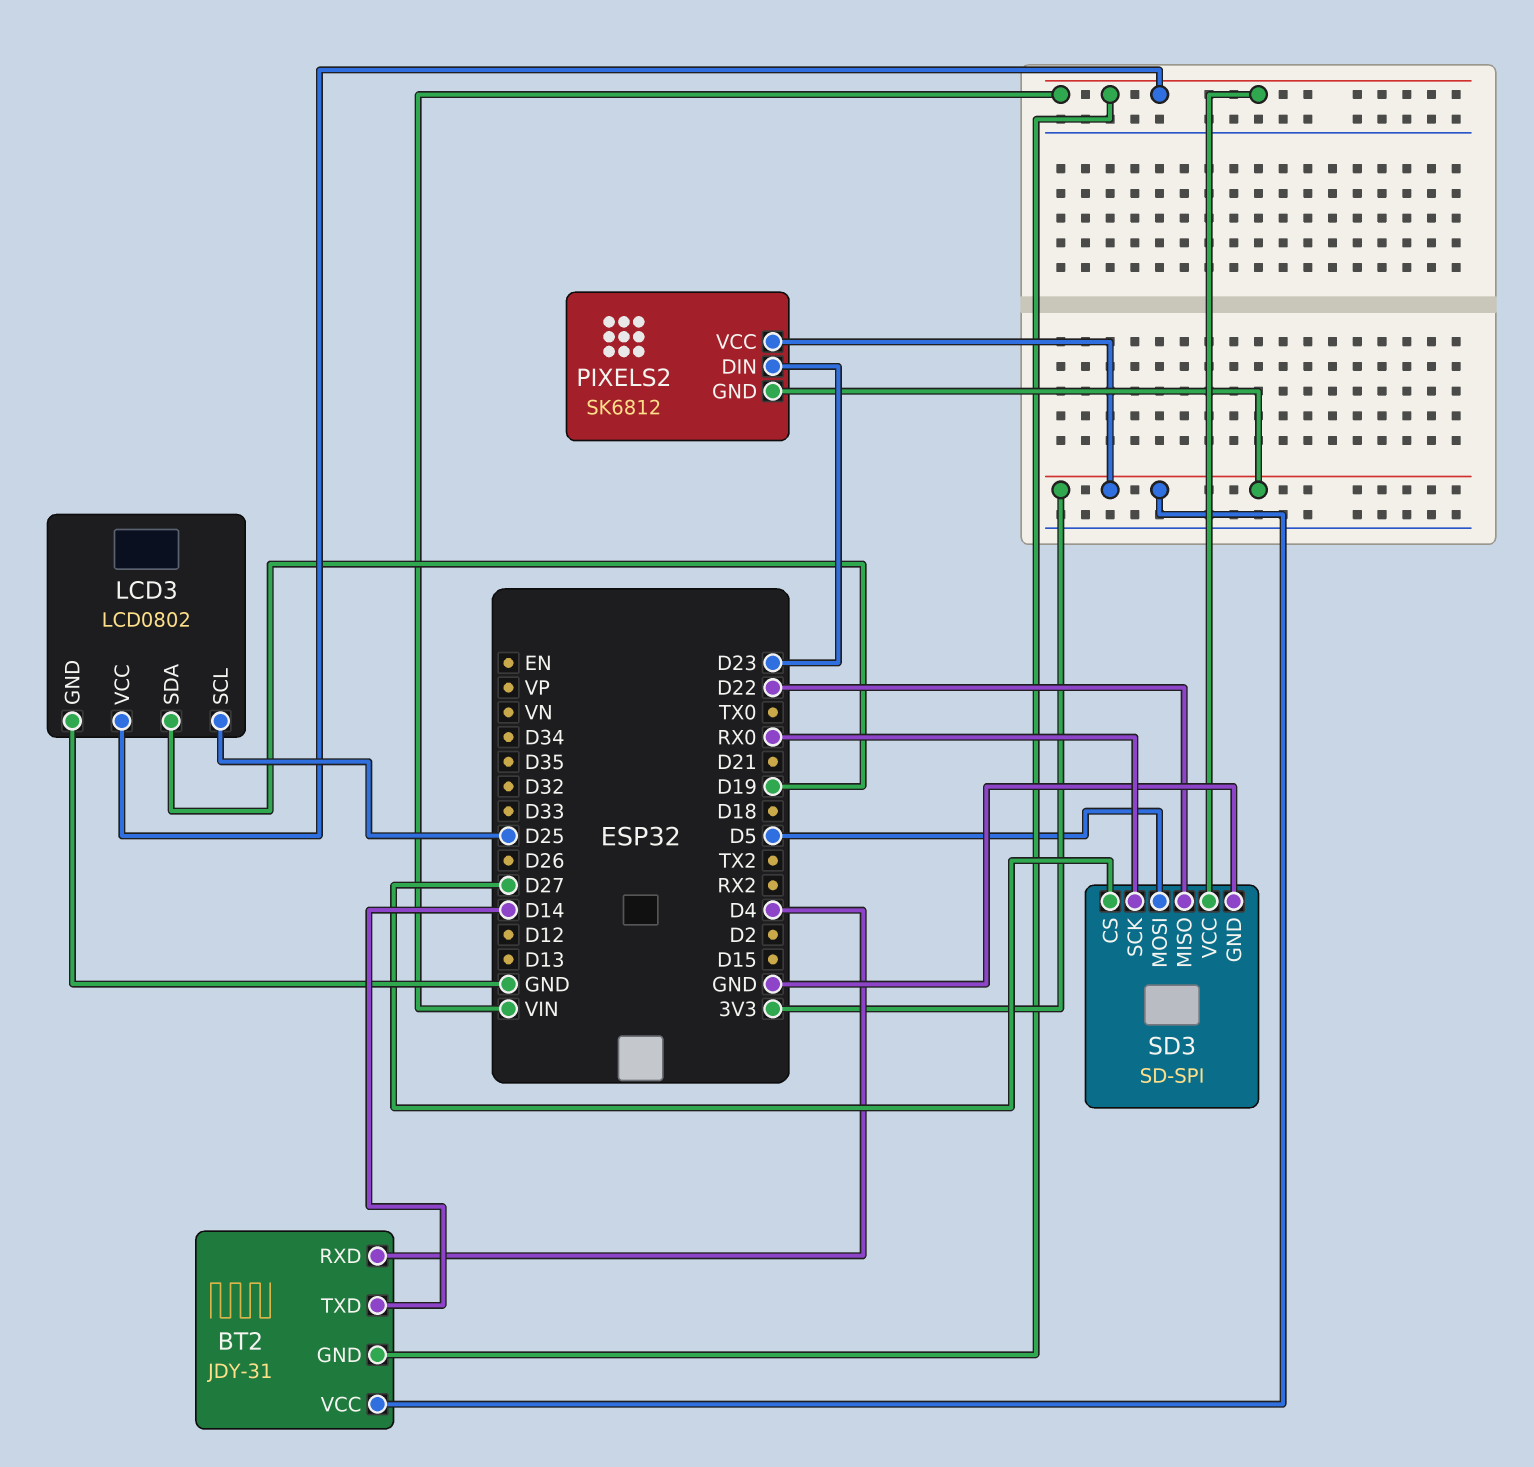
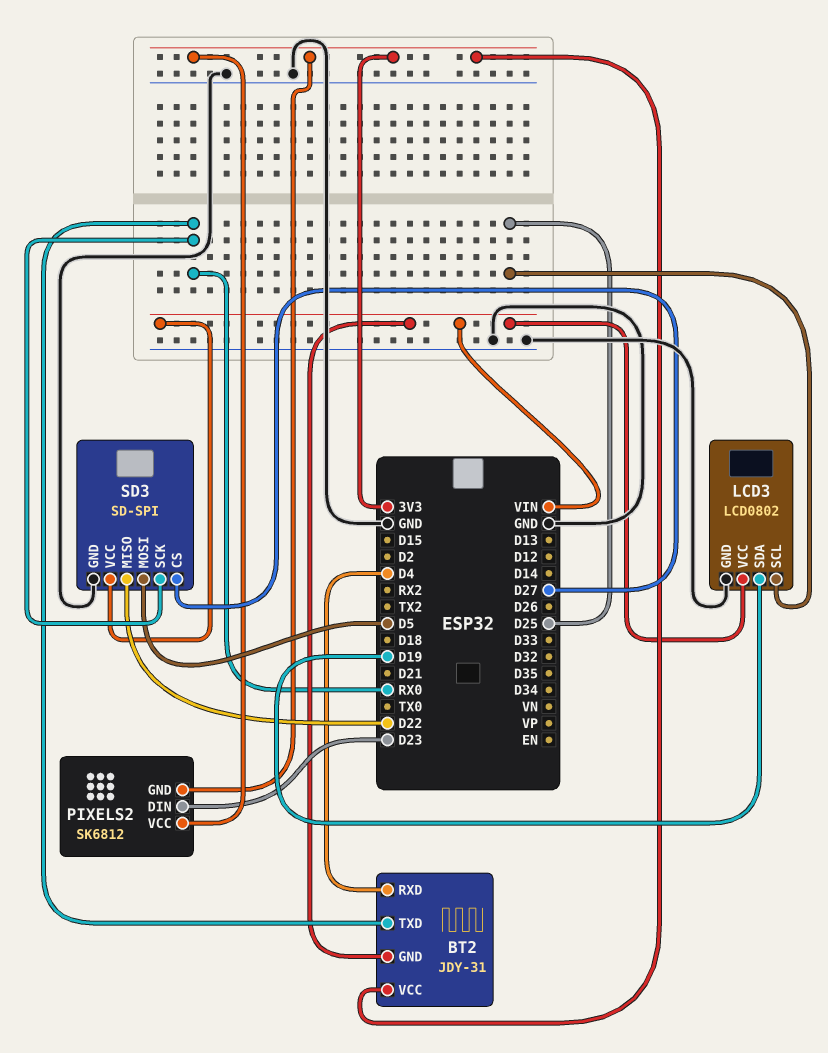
BT2 pin TXD: D14 -> RX0

